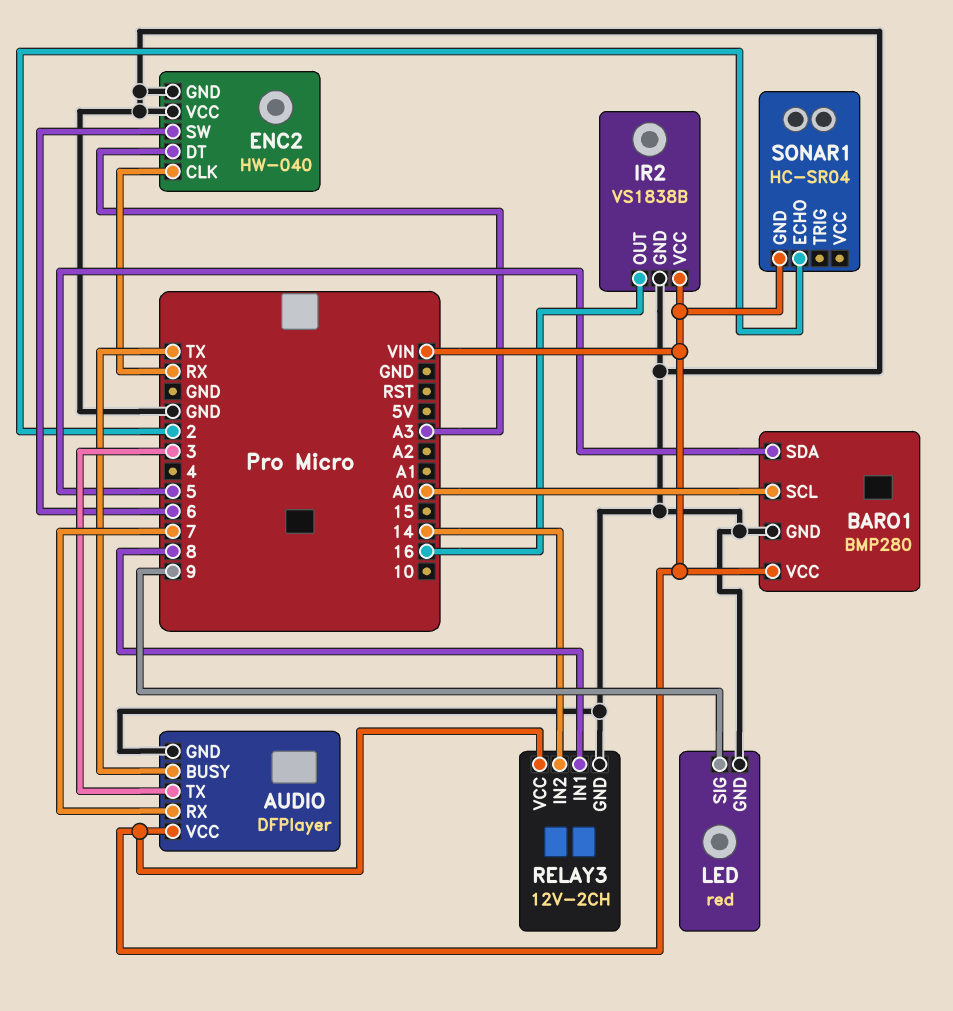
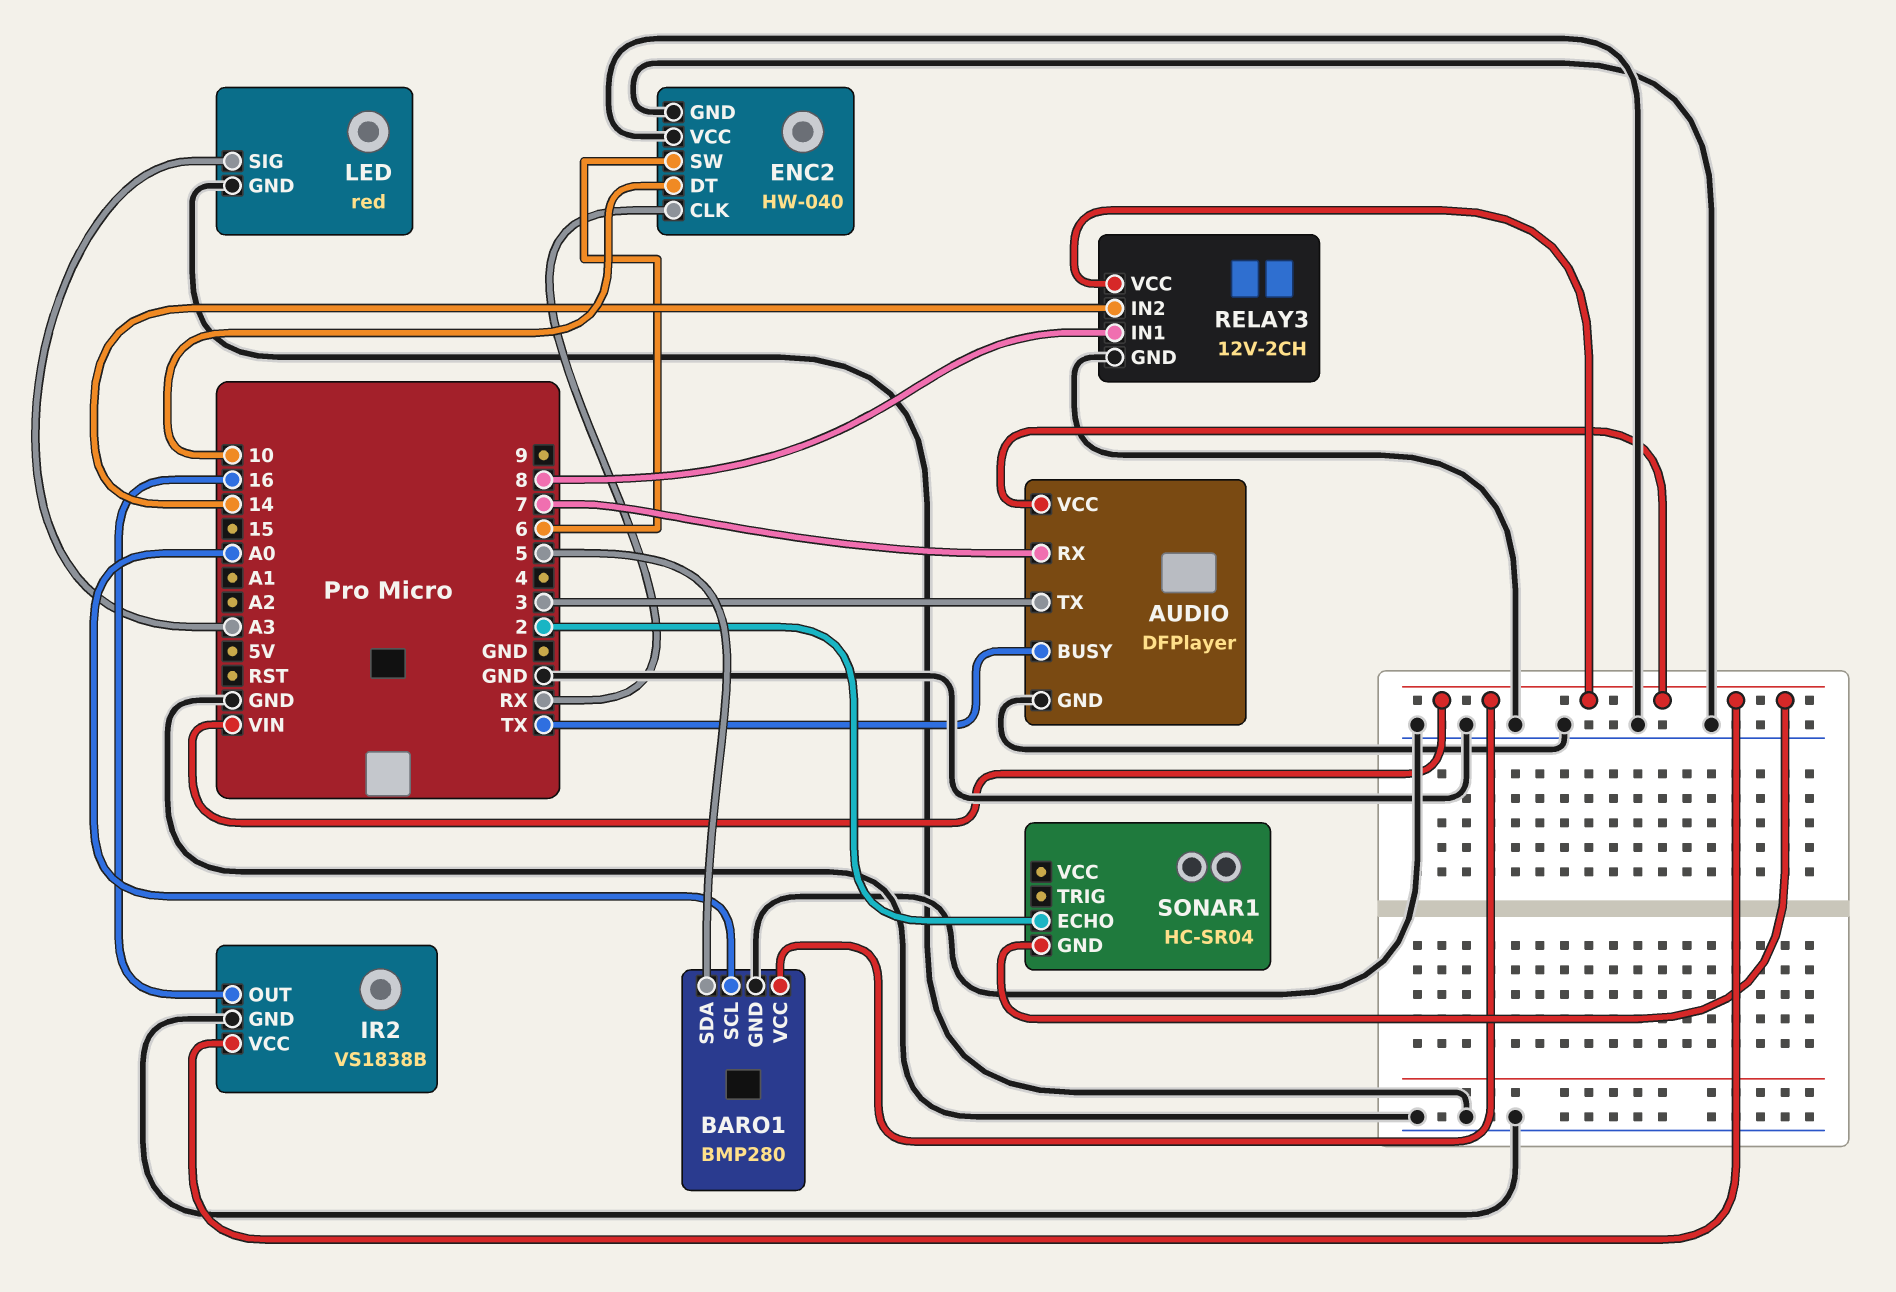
ENC2 pin DT: A3 -> 10
LED pin SIG: 9 -> A3

